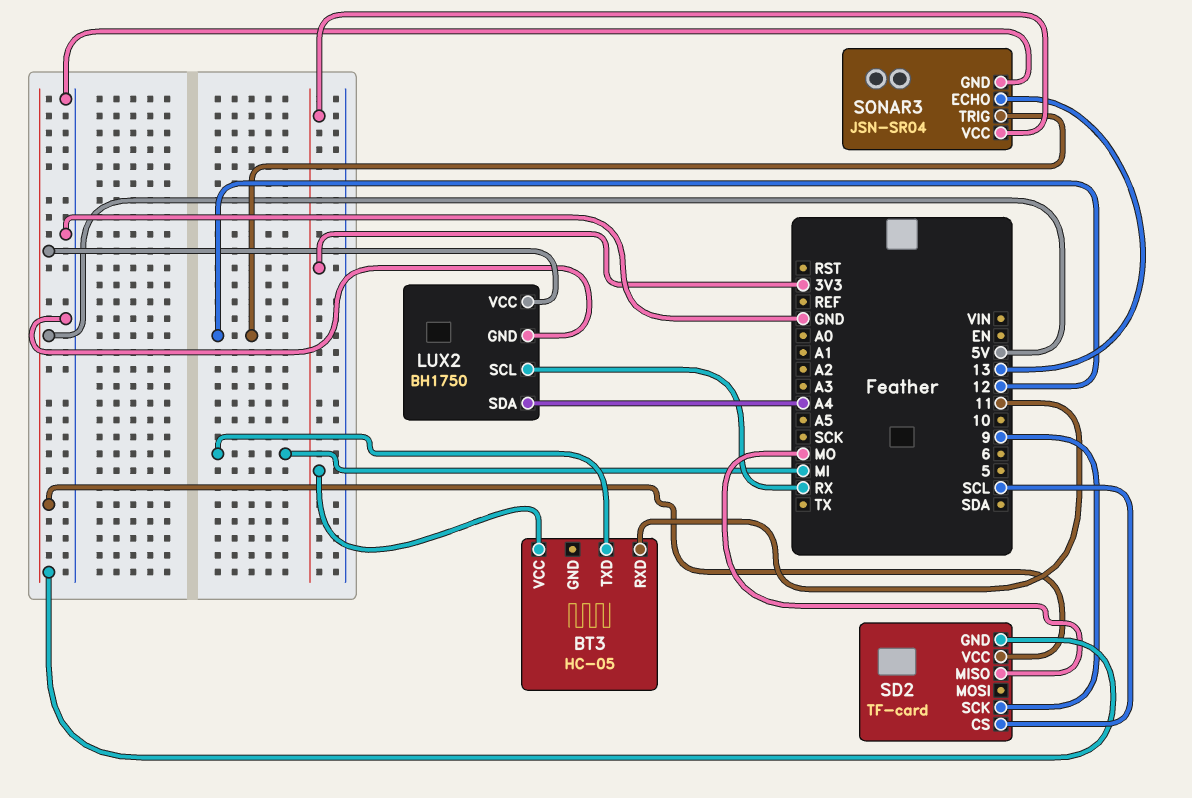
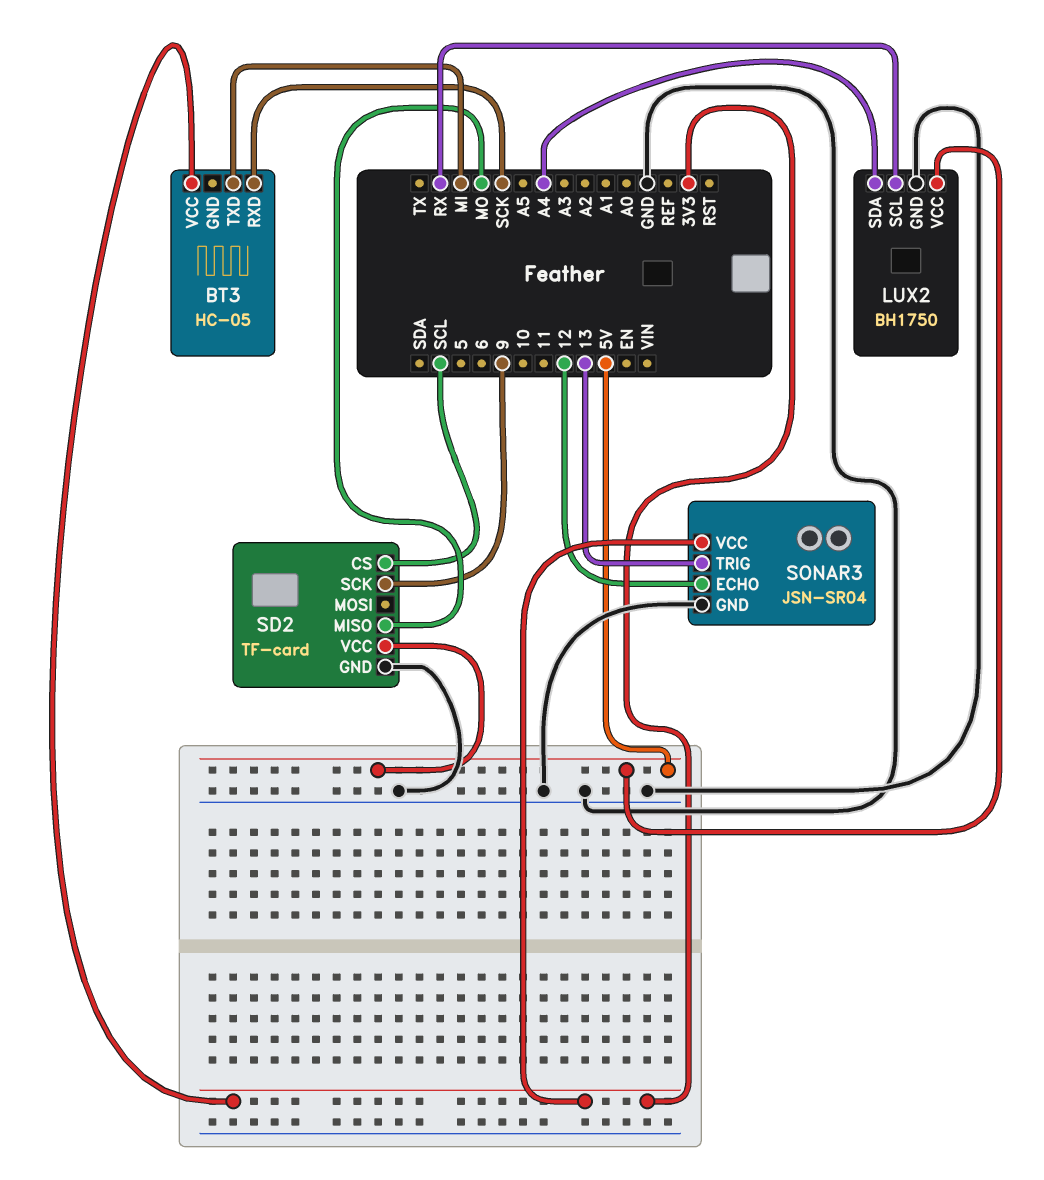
BT3 pin RXD: 11 -> SCK
SD2 pin GND: 5V -> GND
SONAR3 pin ECHO: 13 -> 12
SONAR3 pin TRIG: 12 -> 13

